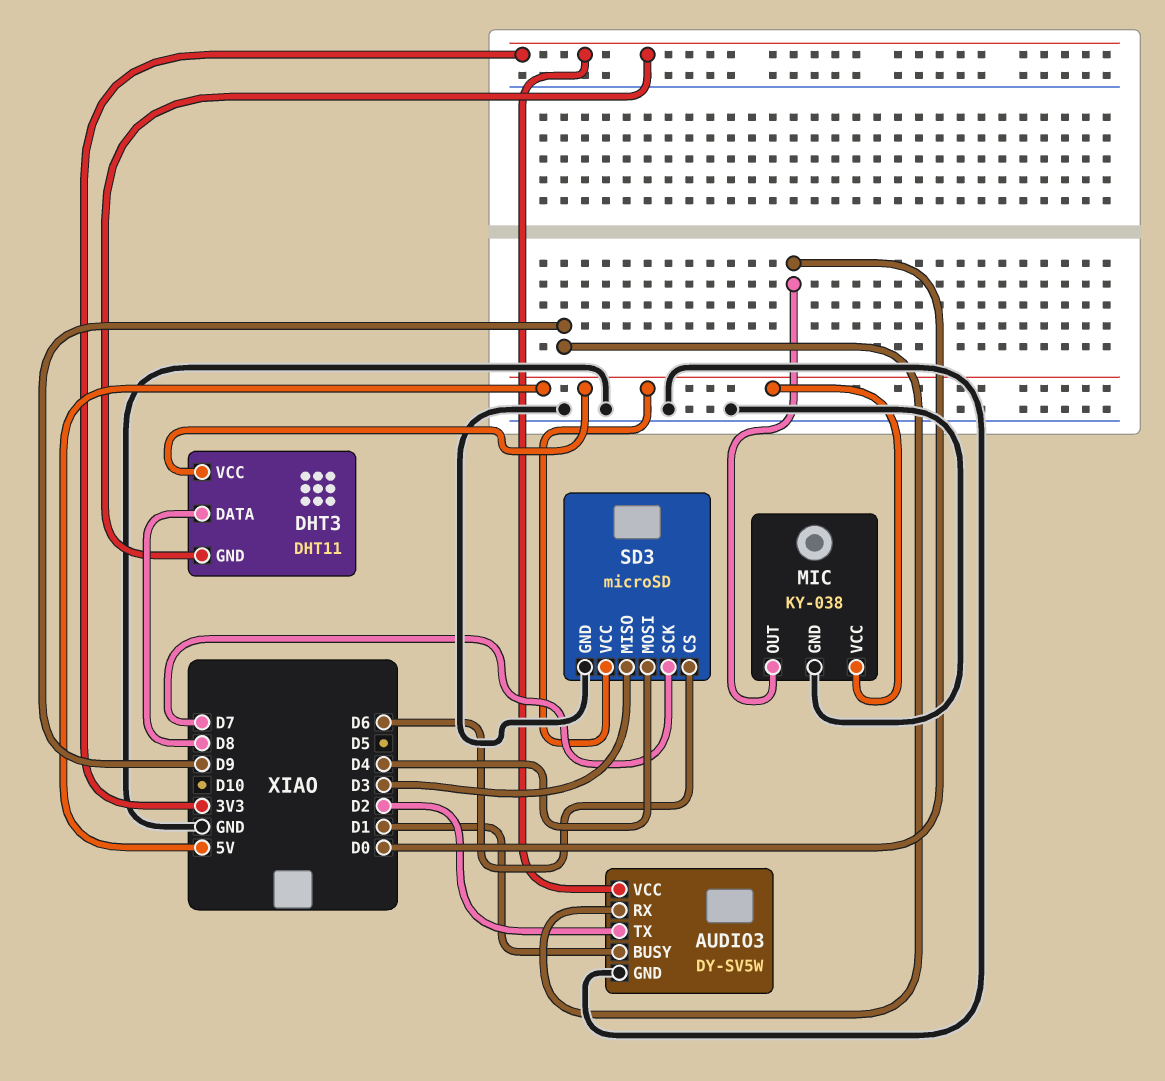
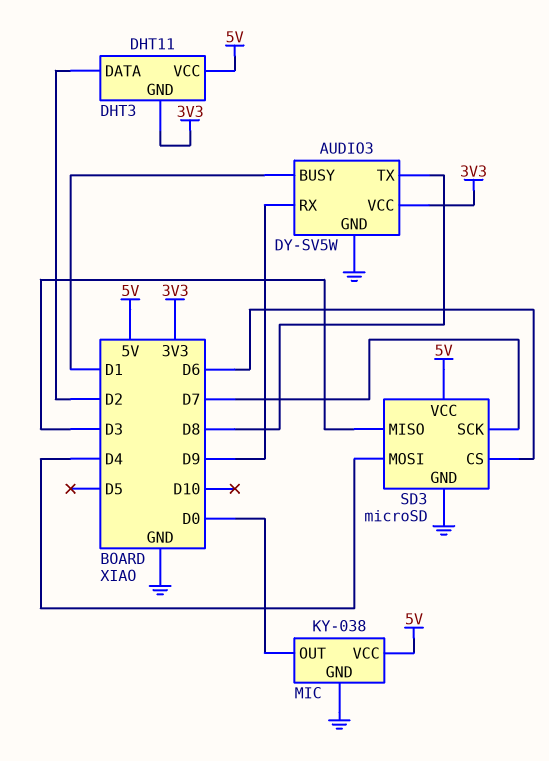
AUDIO3 pin TX: D2 -> D8
DHT3 pin DATA: D8 -> D2

